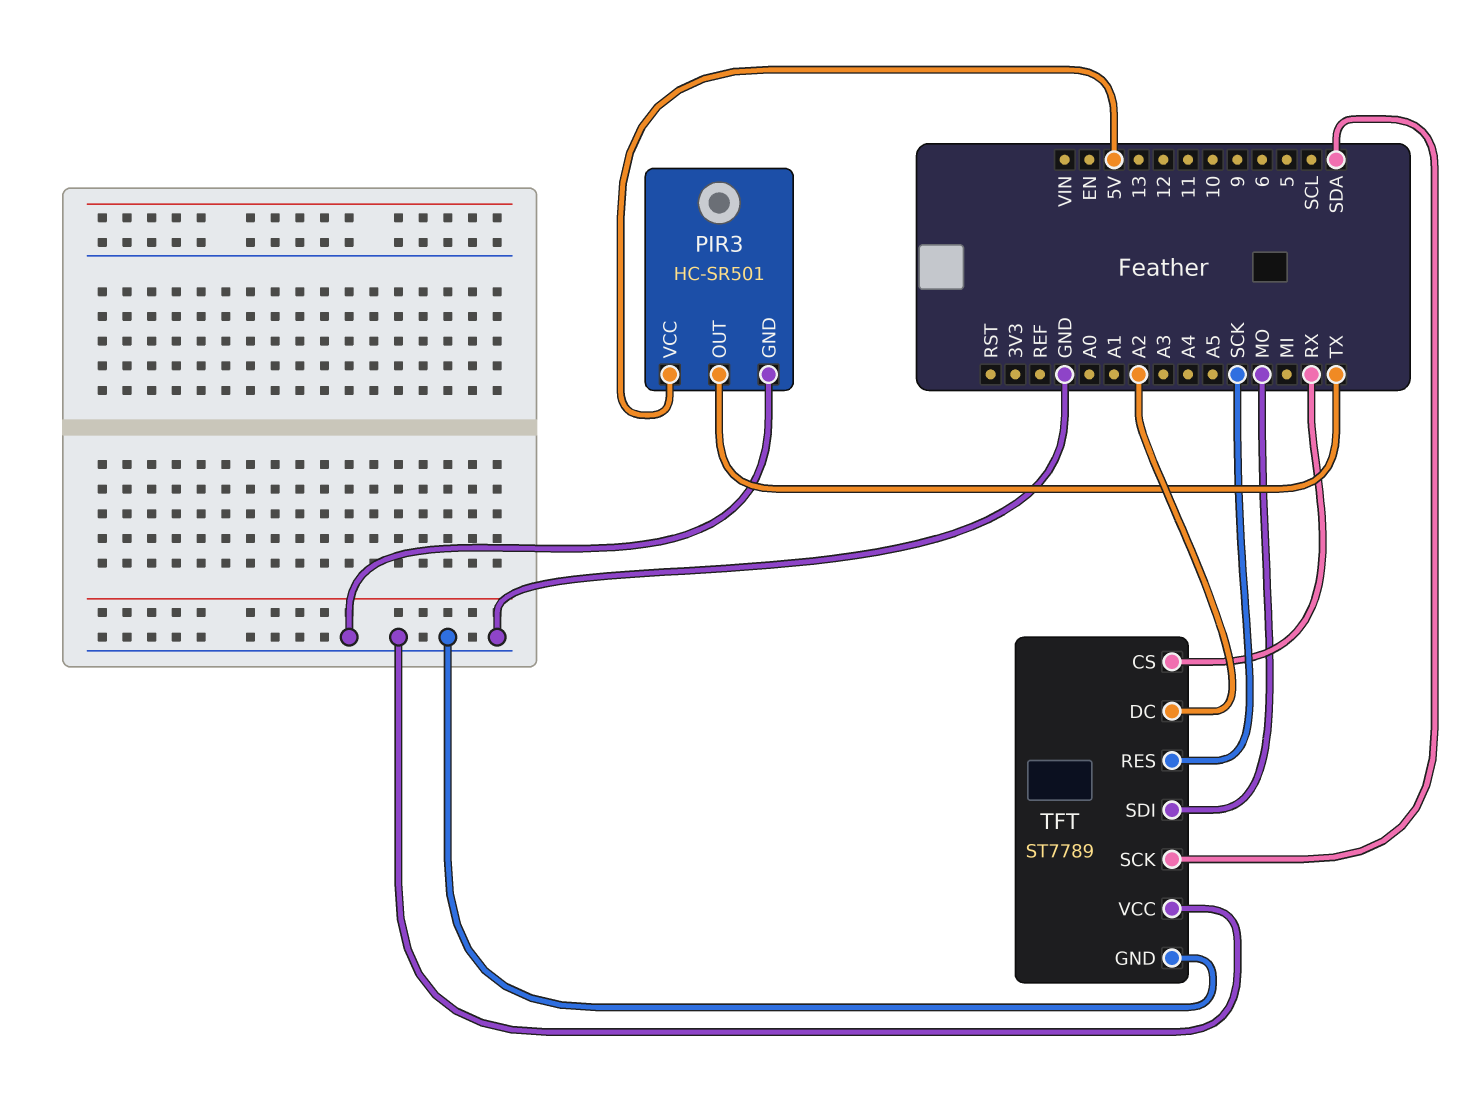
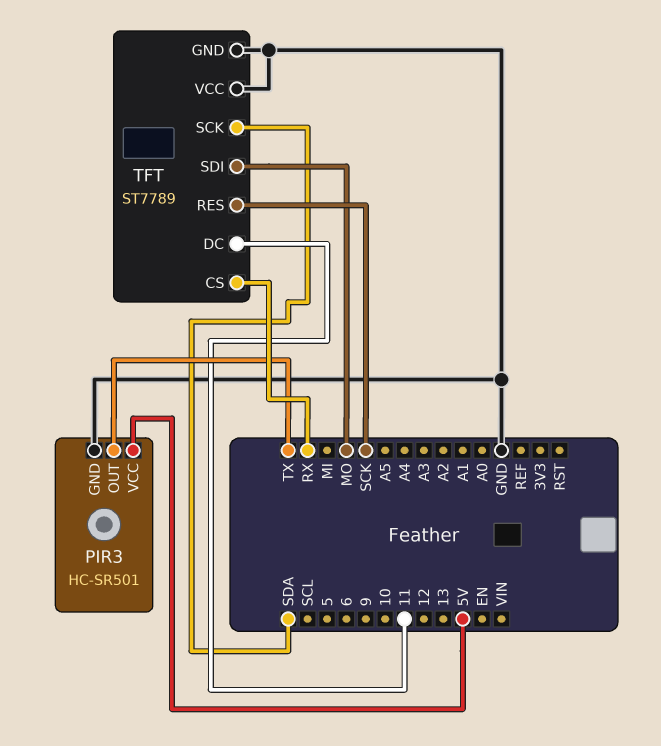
TFT pin DC: A2 -> 11

